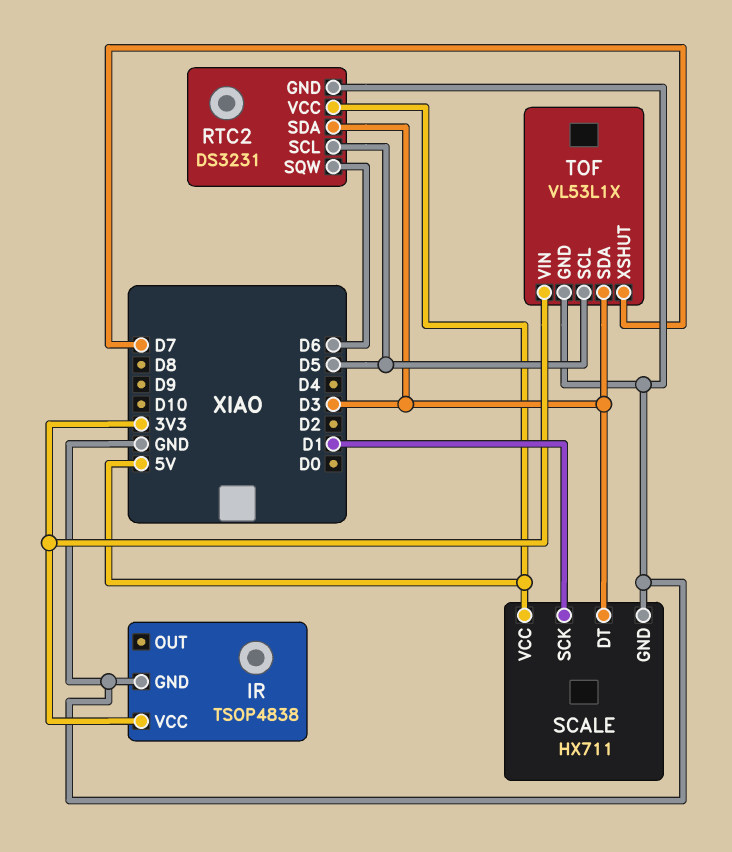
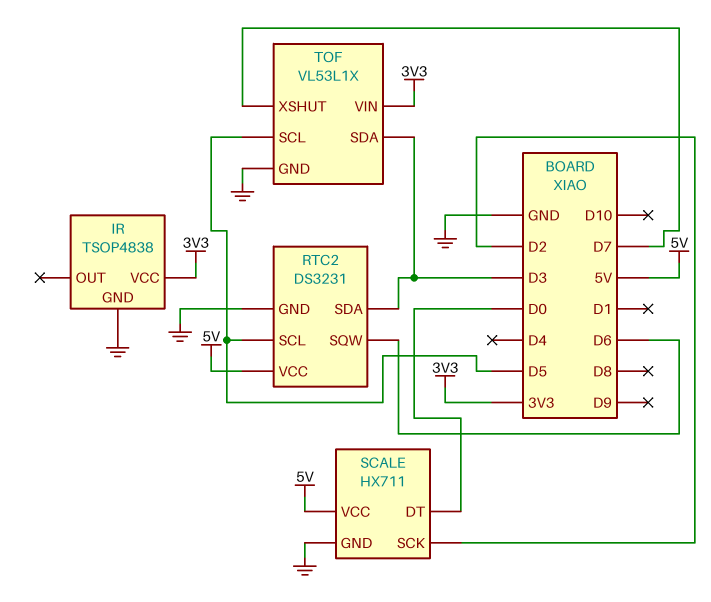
SCALE pin DT: D3 -> D0
SCALE pin SCK: D1 -> D2

